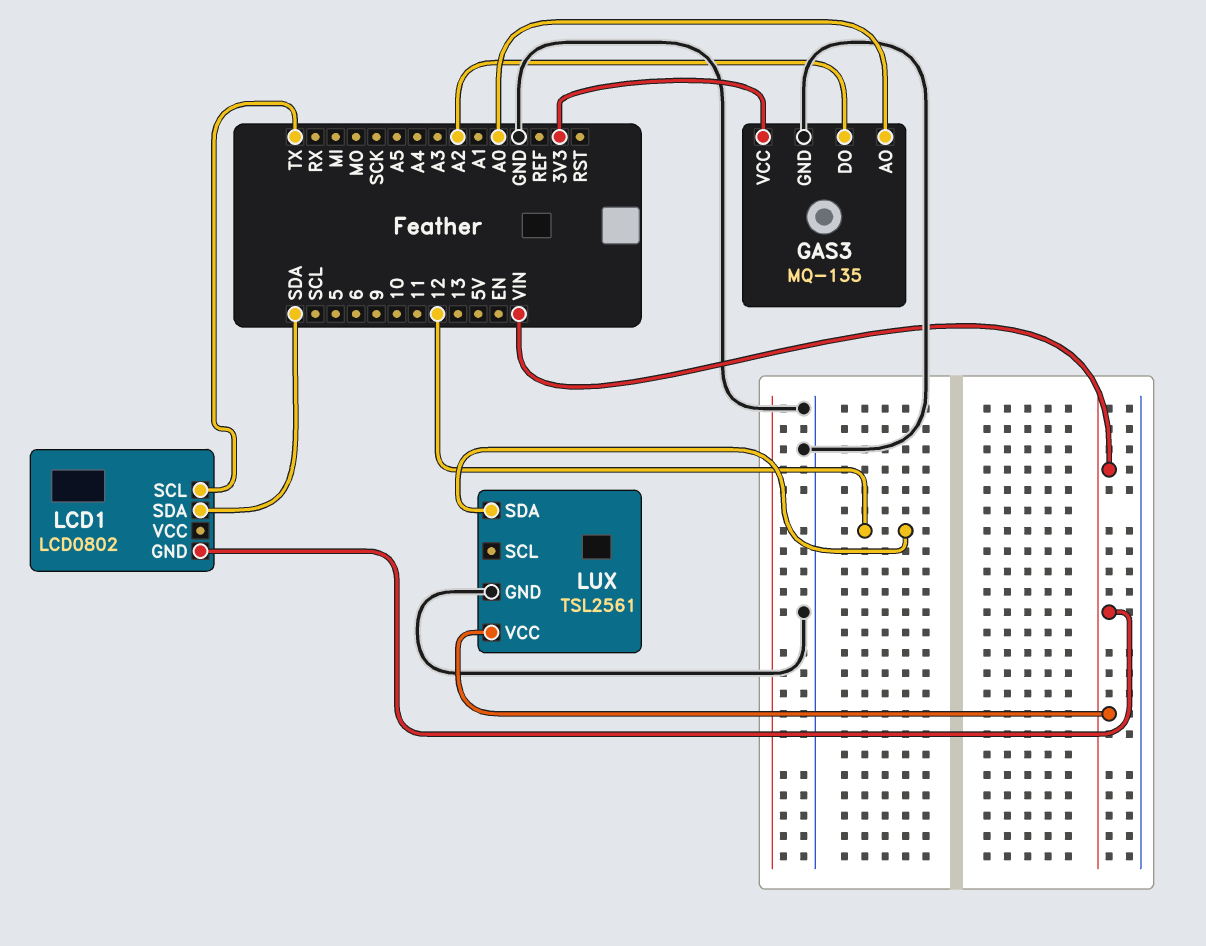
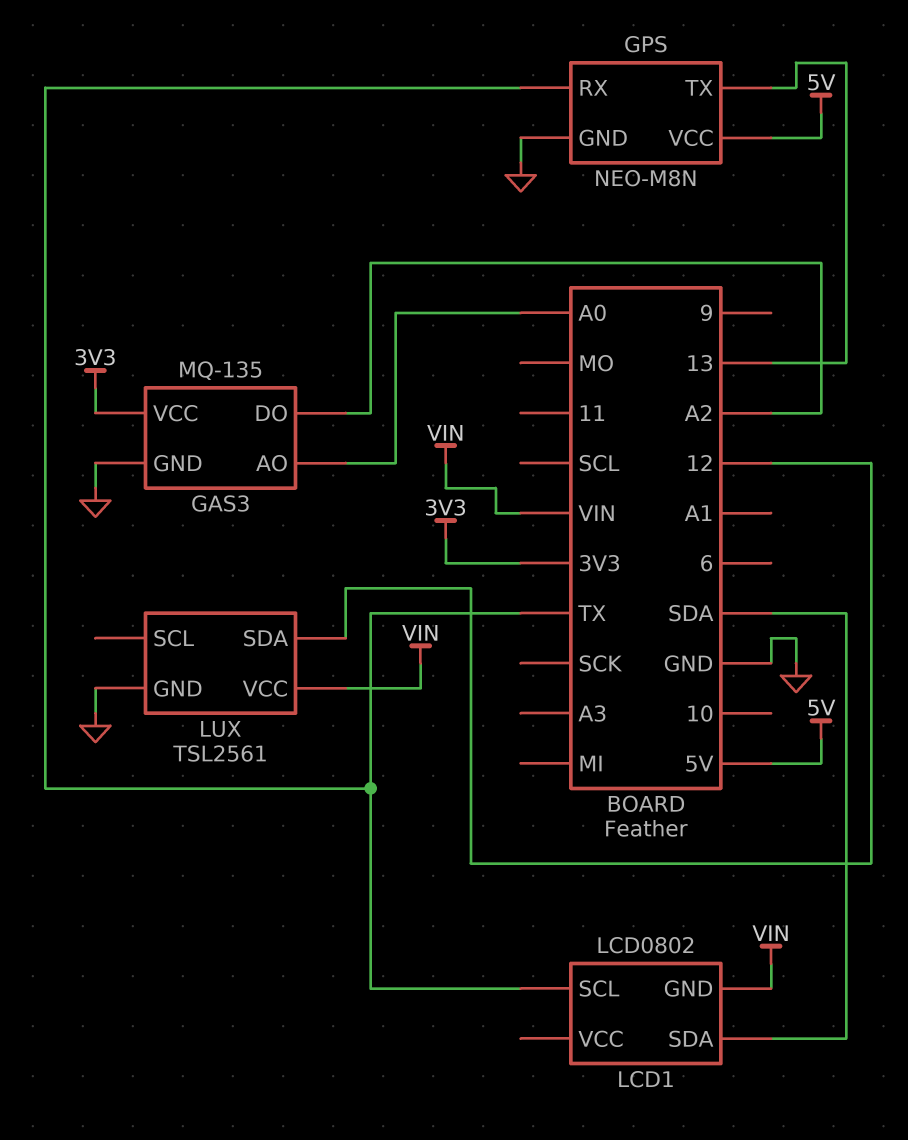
GPS: none -> NEO-M8N
GPS pin GND: none -> GND
GPS pin RX: none -> TX
GPS pin TX: none -> 13
GPS pin VCC: none -> 5V

